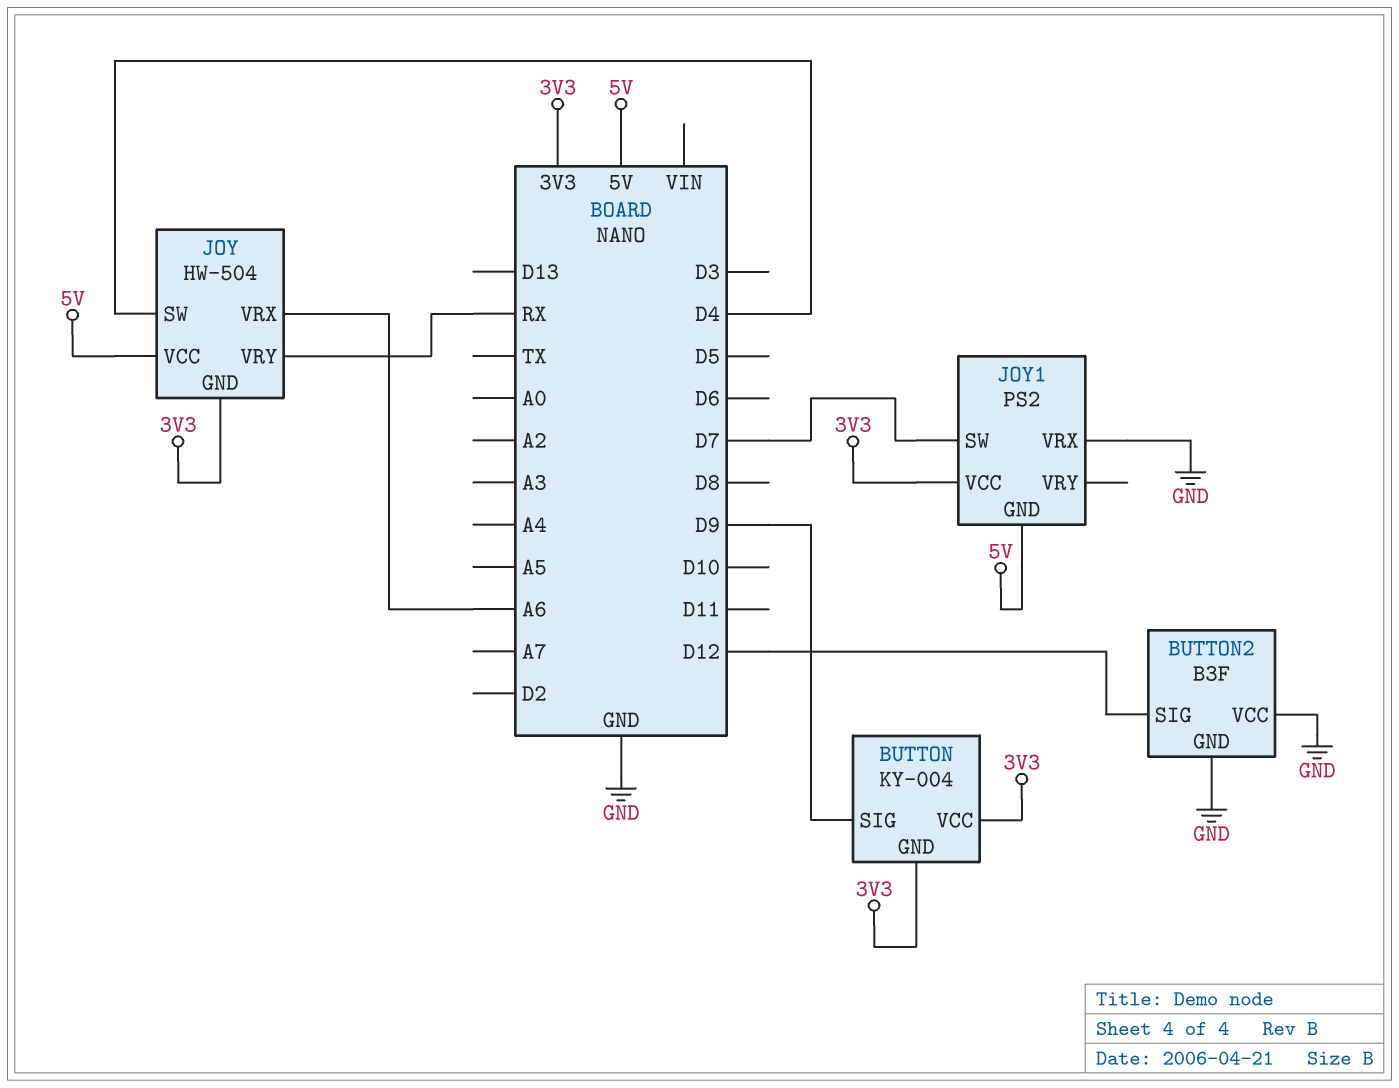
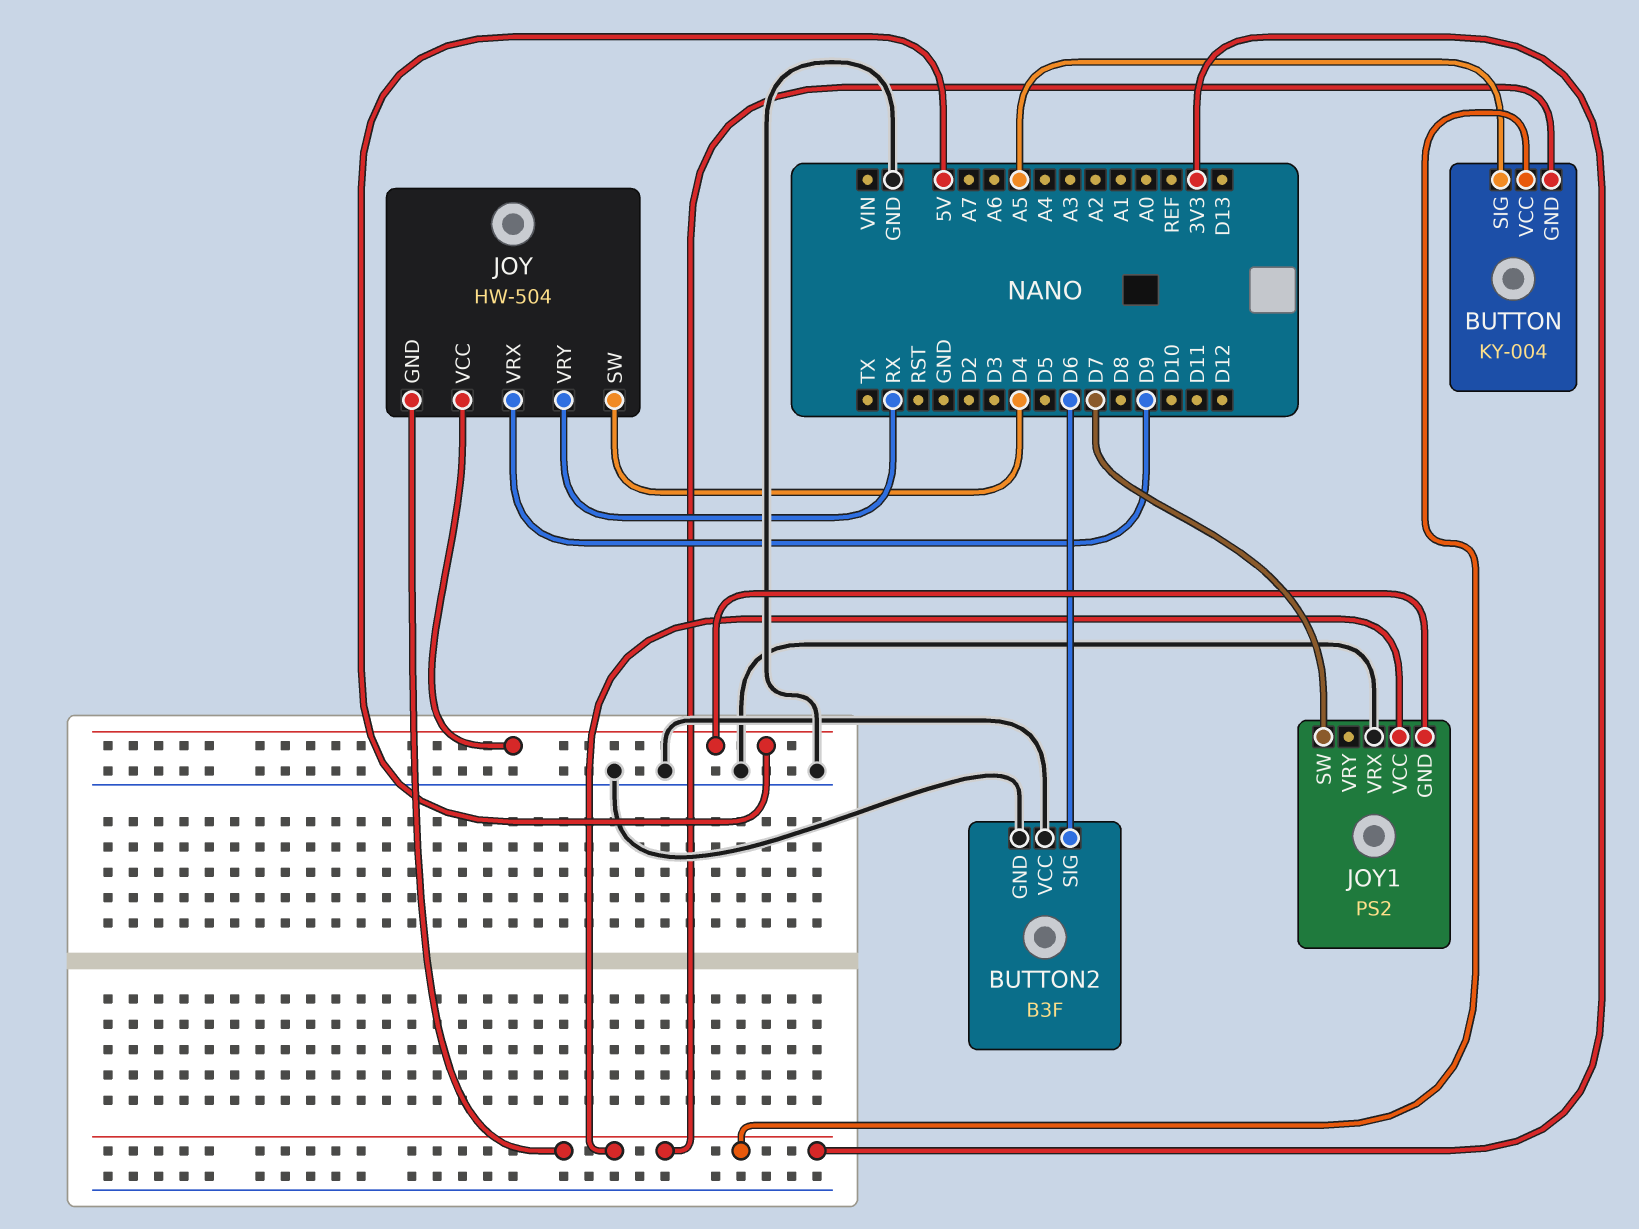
BUTTON pin SIG: D9 -> A5
BUTTON2 pin SIG: D12 -> D6
JOY pin VRX: A6 -> D9

